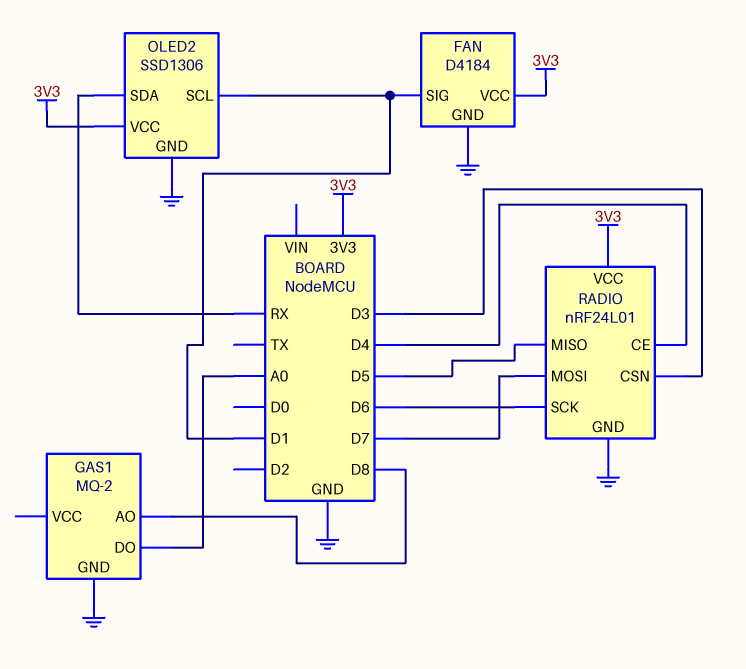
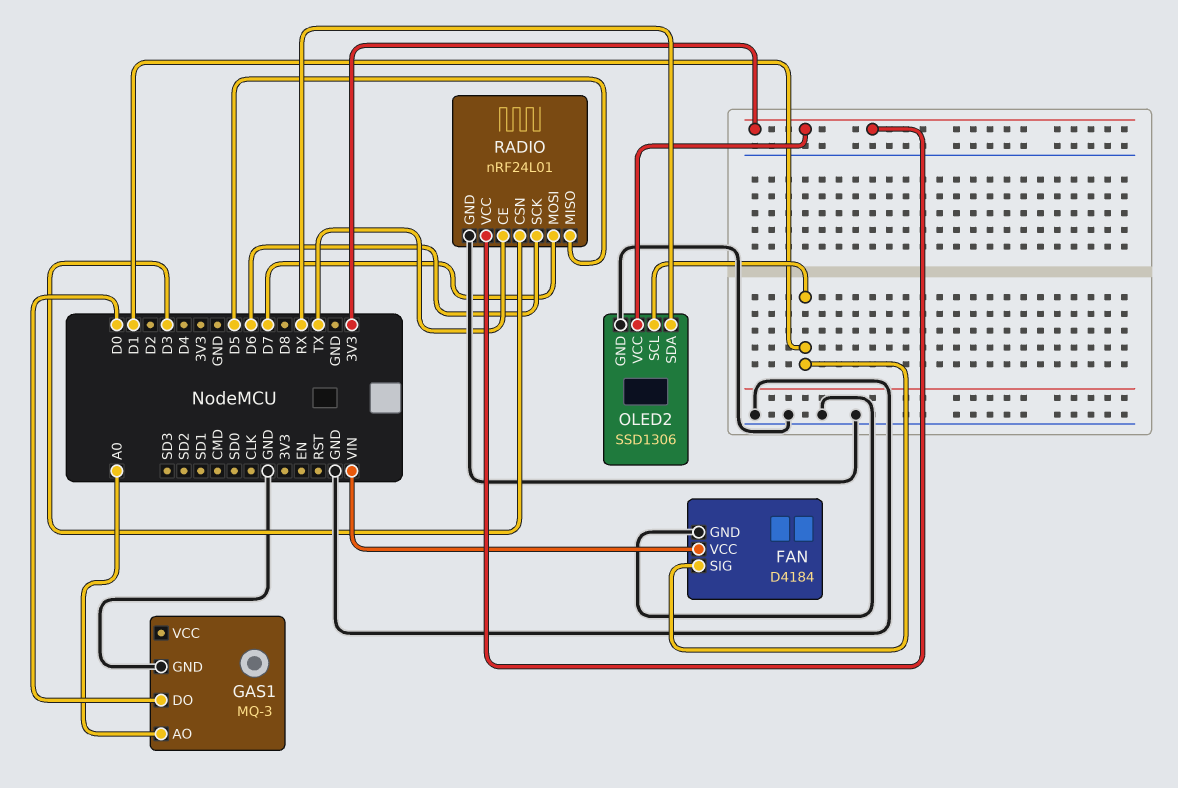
FAN pin VCC: 3V3 -> VIN
GAS1: MQ-2 -> MQ-3
GAS1 pin AO: D8 -> A0
GAS1 pin DO: A0 -> D0
RADIO pin CE: D4 -> TX

